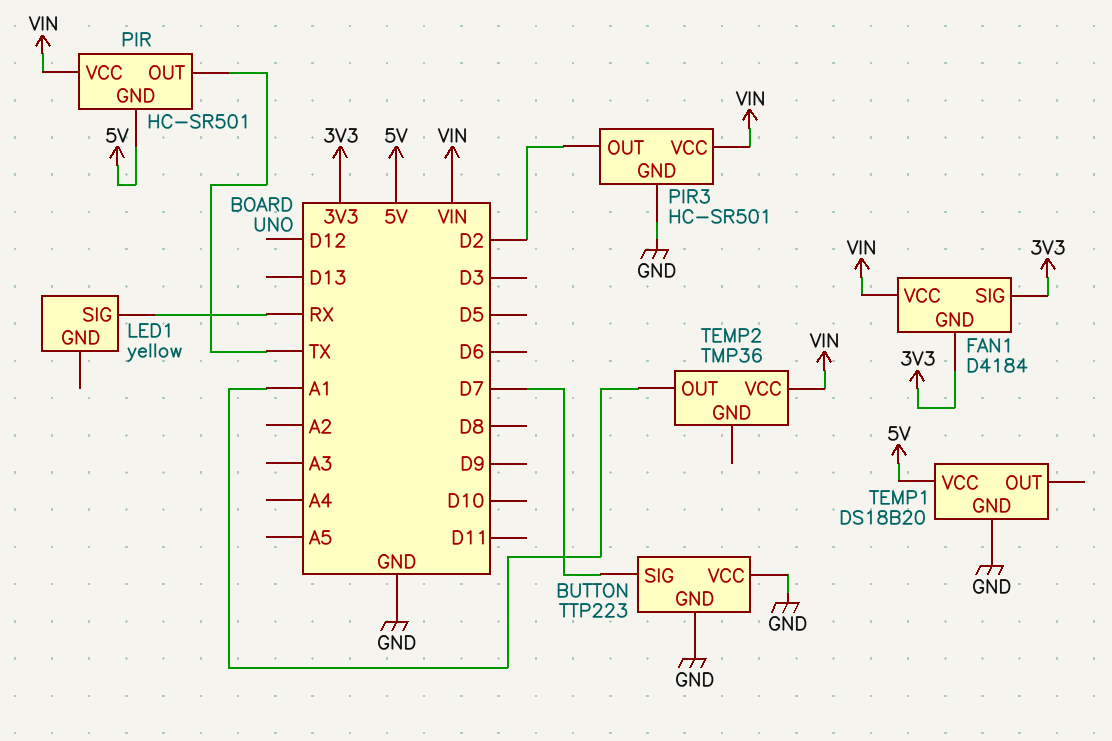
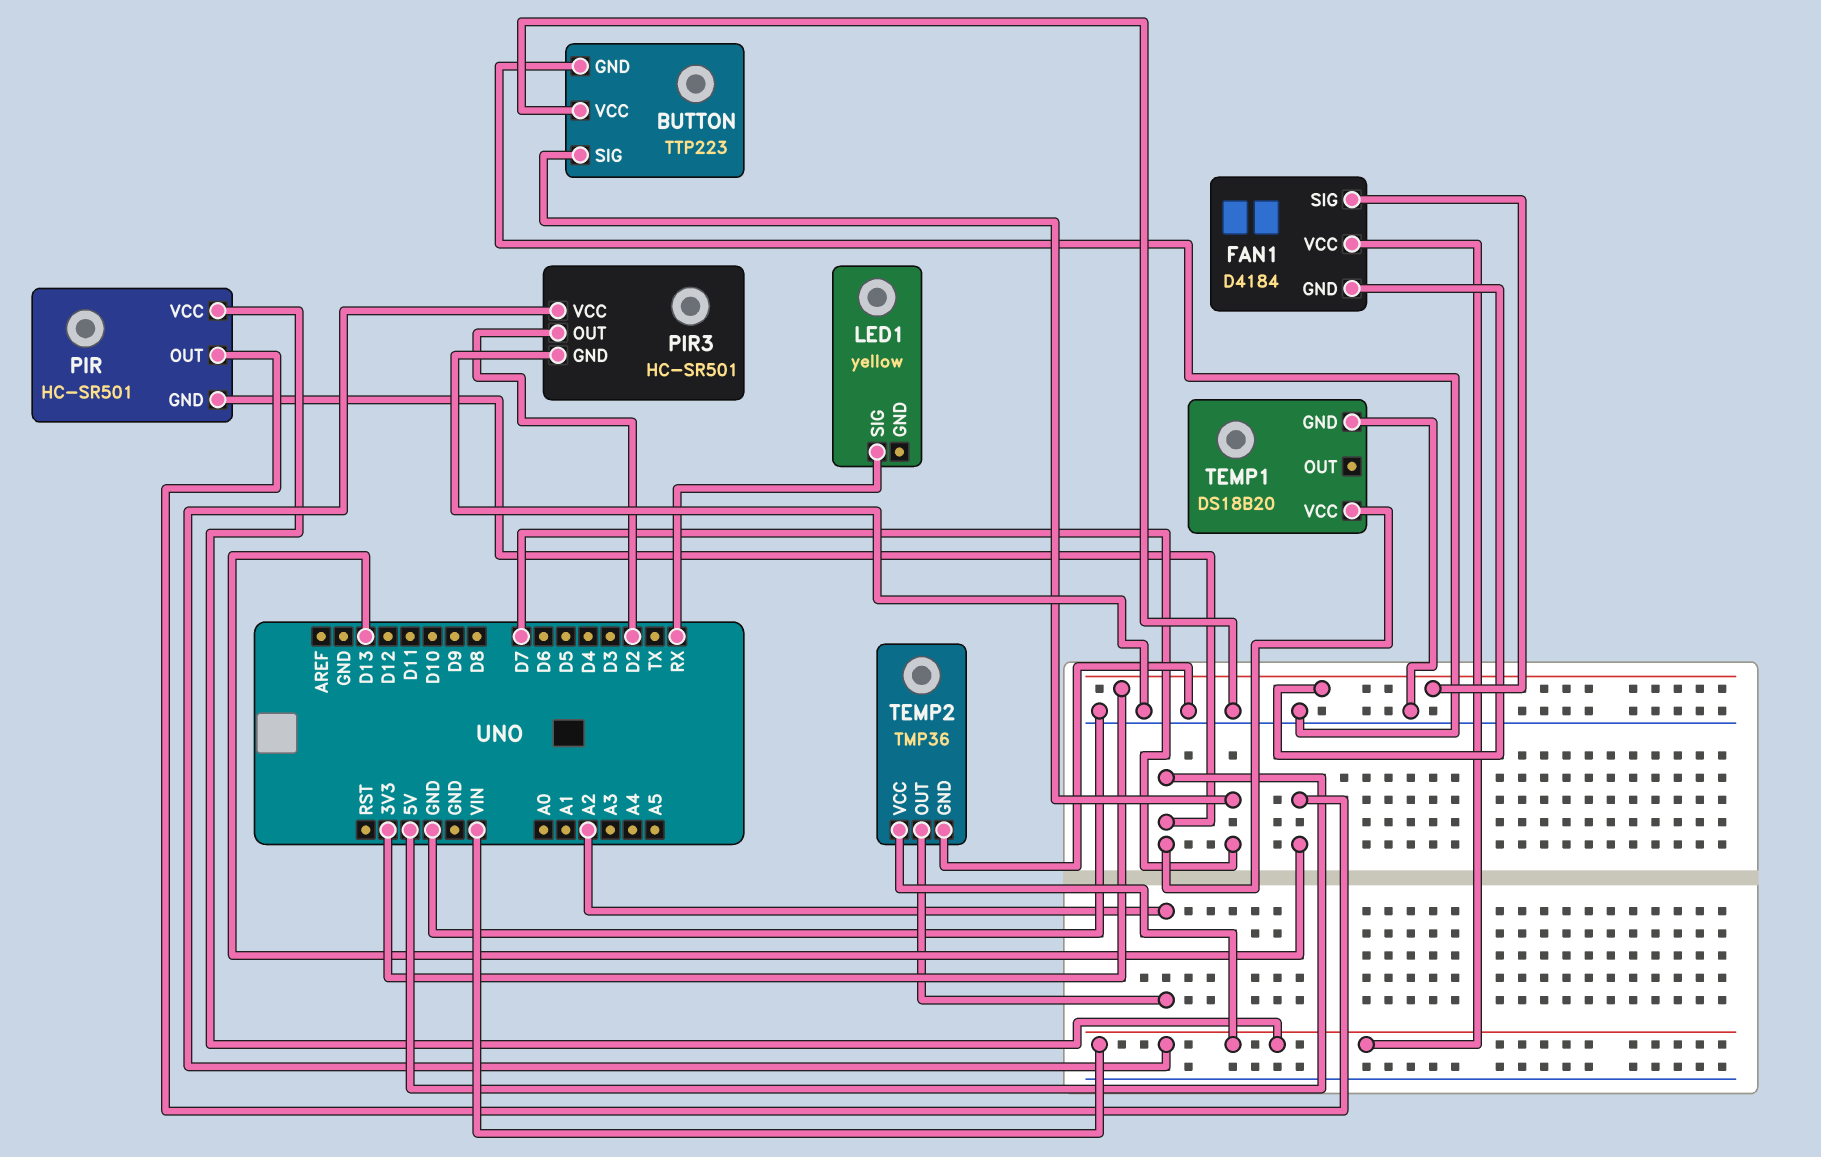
PIR pin OUT: TX -> D13
TEMP2 pin GND: none -> GND
TEMP2 pin OUT: A1 -> A2

